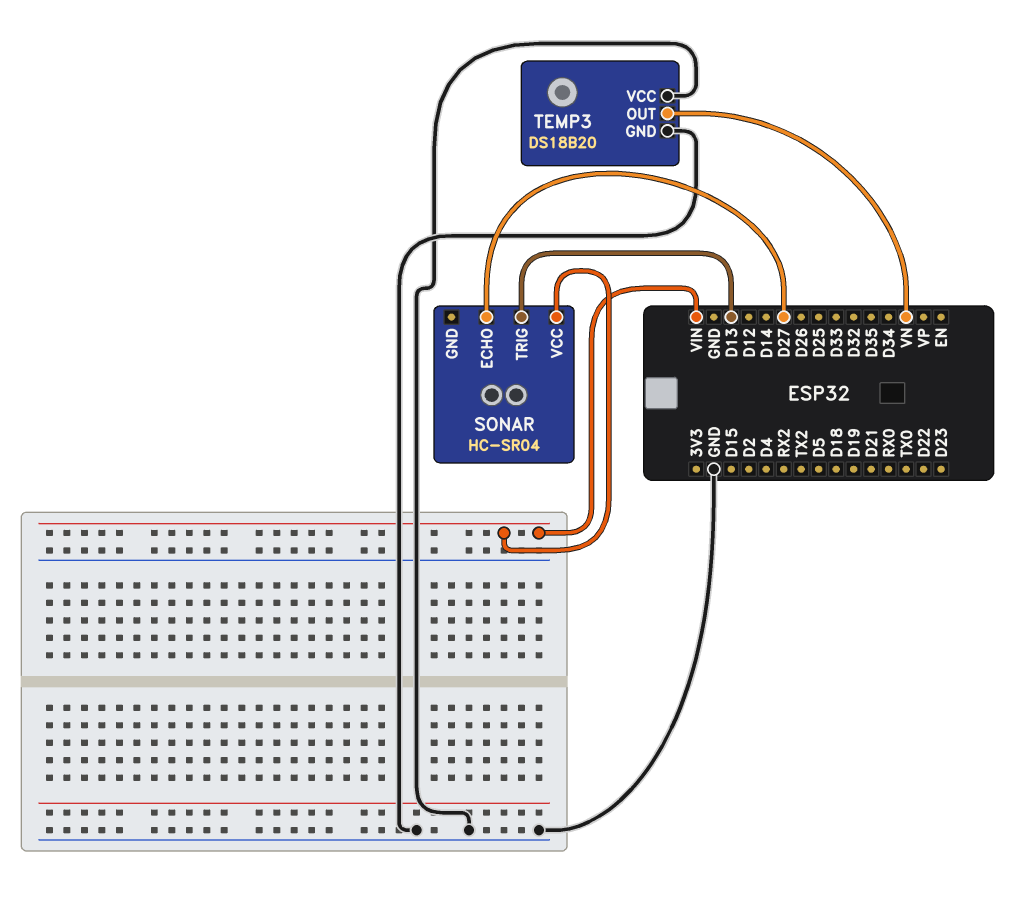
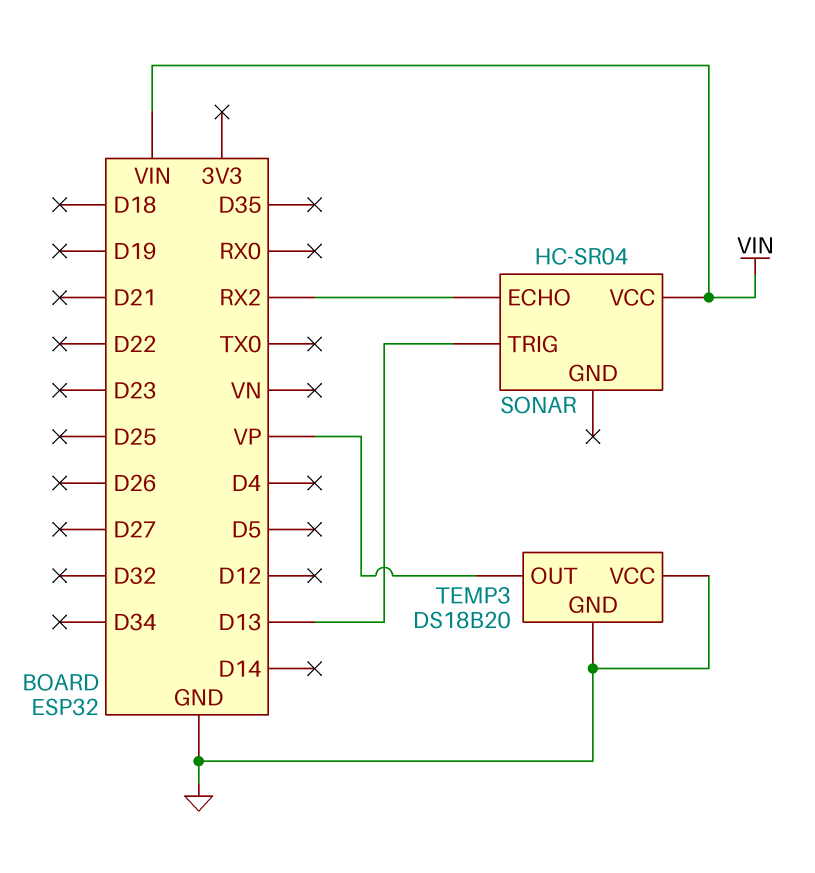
SONAR pin ECHO: D27 -> RX2
TEMP3 pin OUT: VN -> VP

